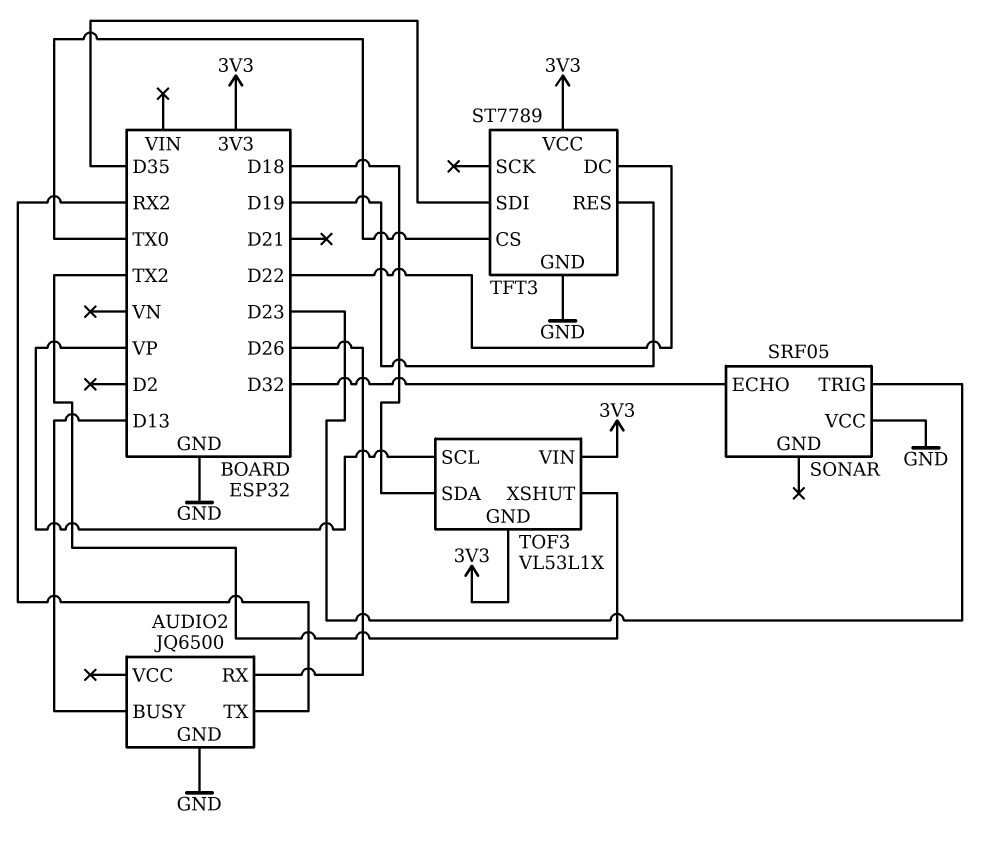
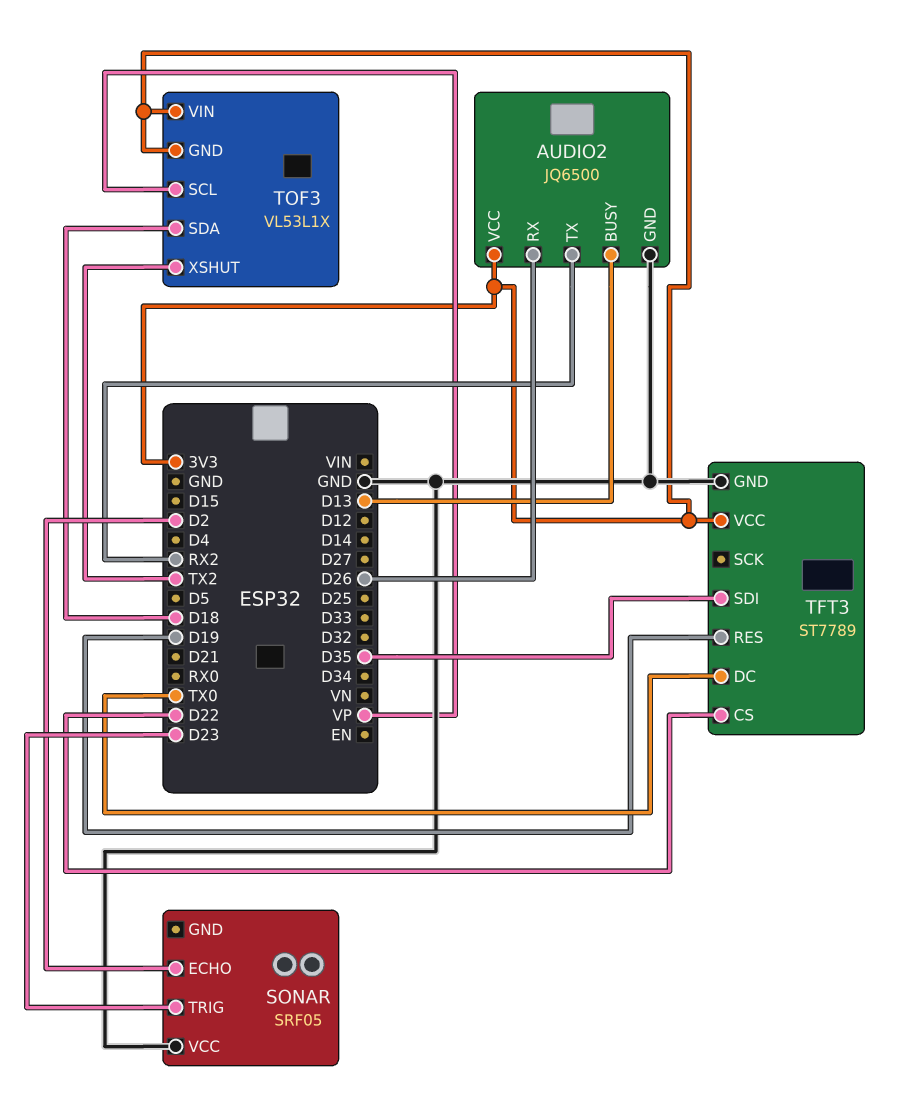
AUDIO2 pin VCC: none -> 3V3
SONAR pin ECHO: D32 -> D2
TFT3 pin CS: TX0 -> D22
TFT3 pin DC: D22 -> TX0

